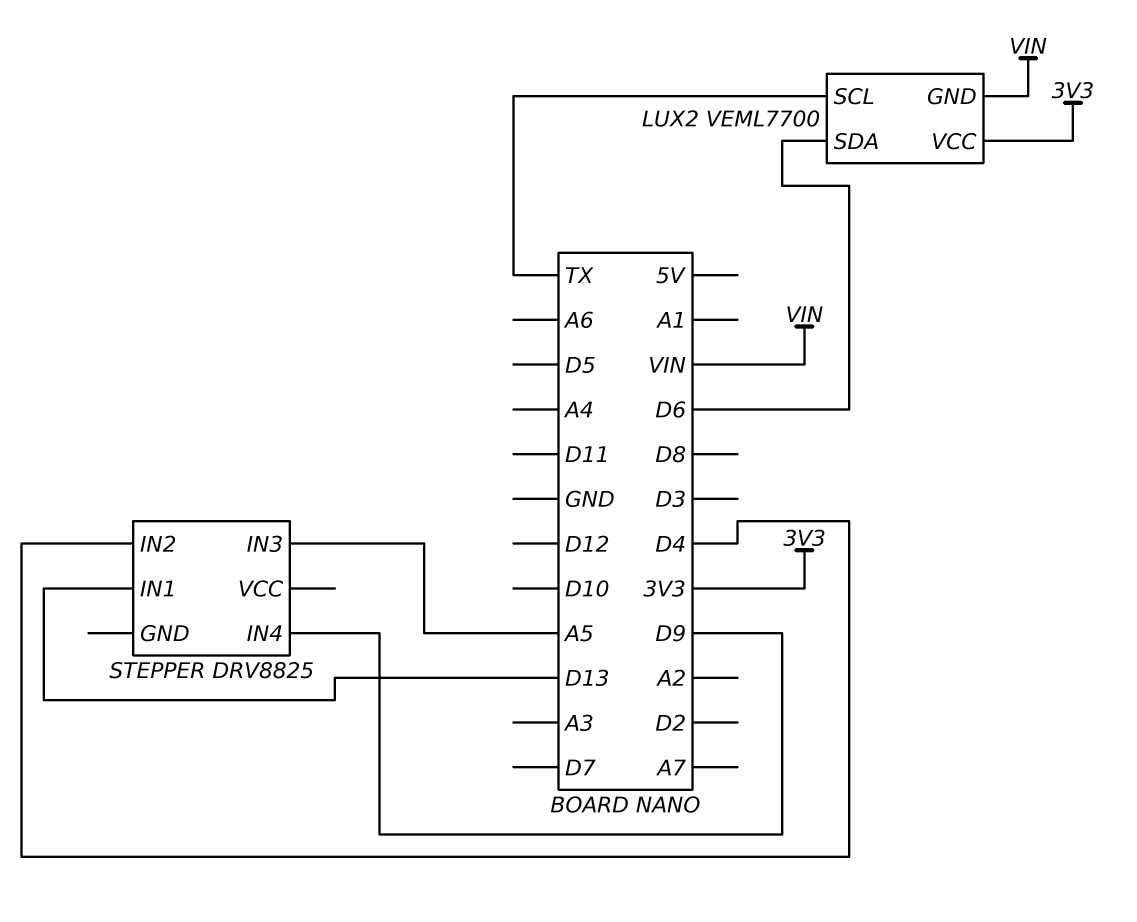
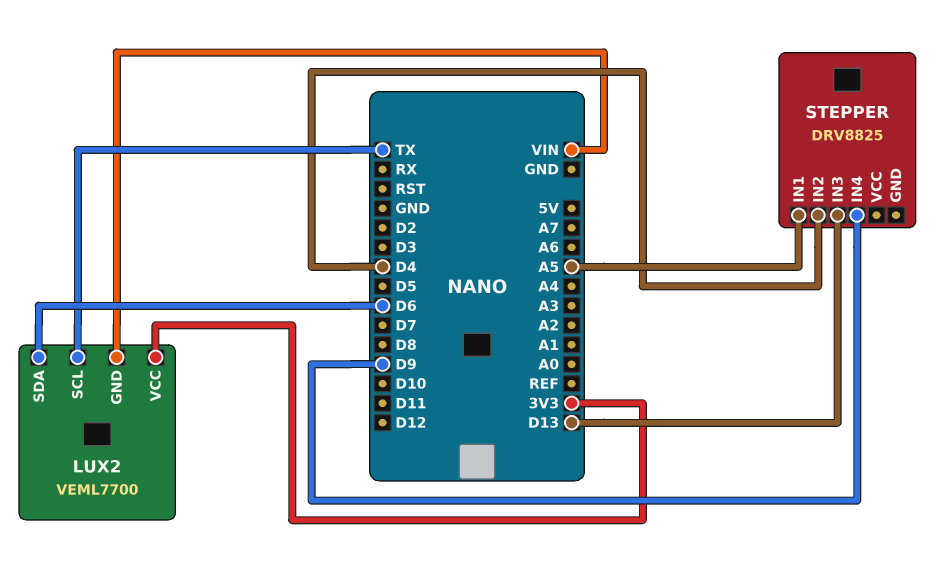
STEPPER pin IN1: D13 -> A5
STEPPER pin IN3: A5 -> D13

